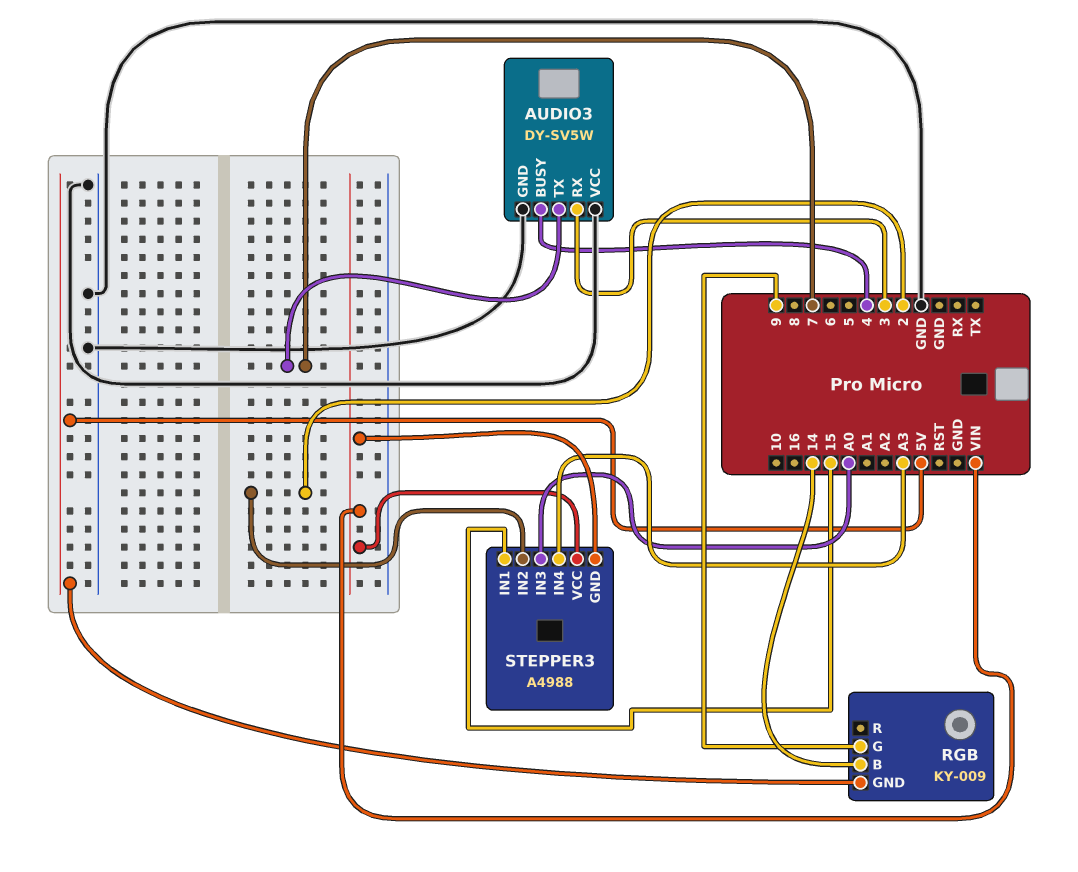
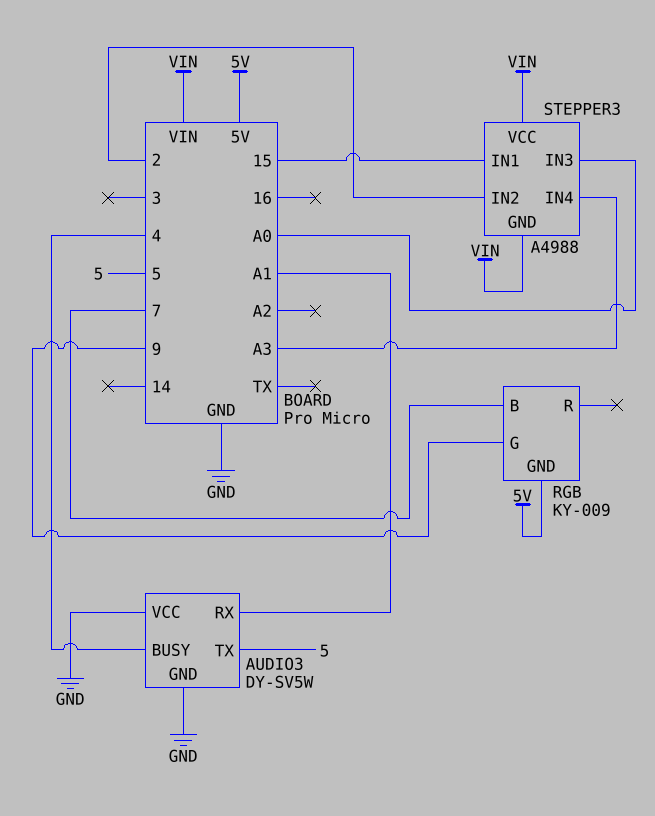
AUDIO3 pin RX: 3 -> A1
AUDIO3 pin TX: 7 -> 5
RGB pin B: 14 -> 7

